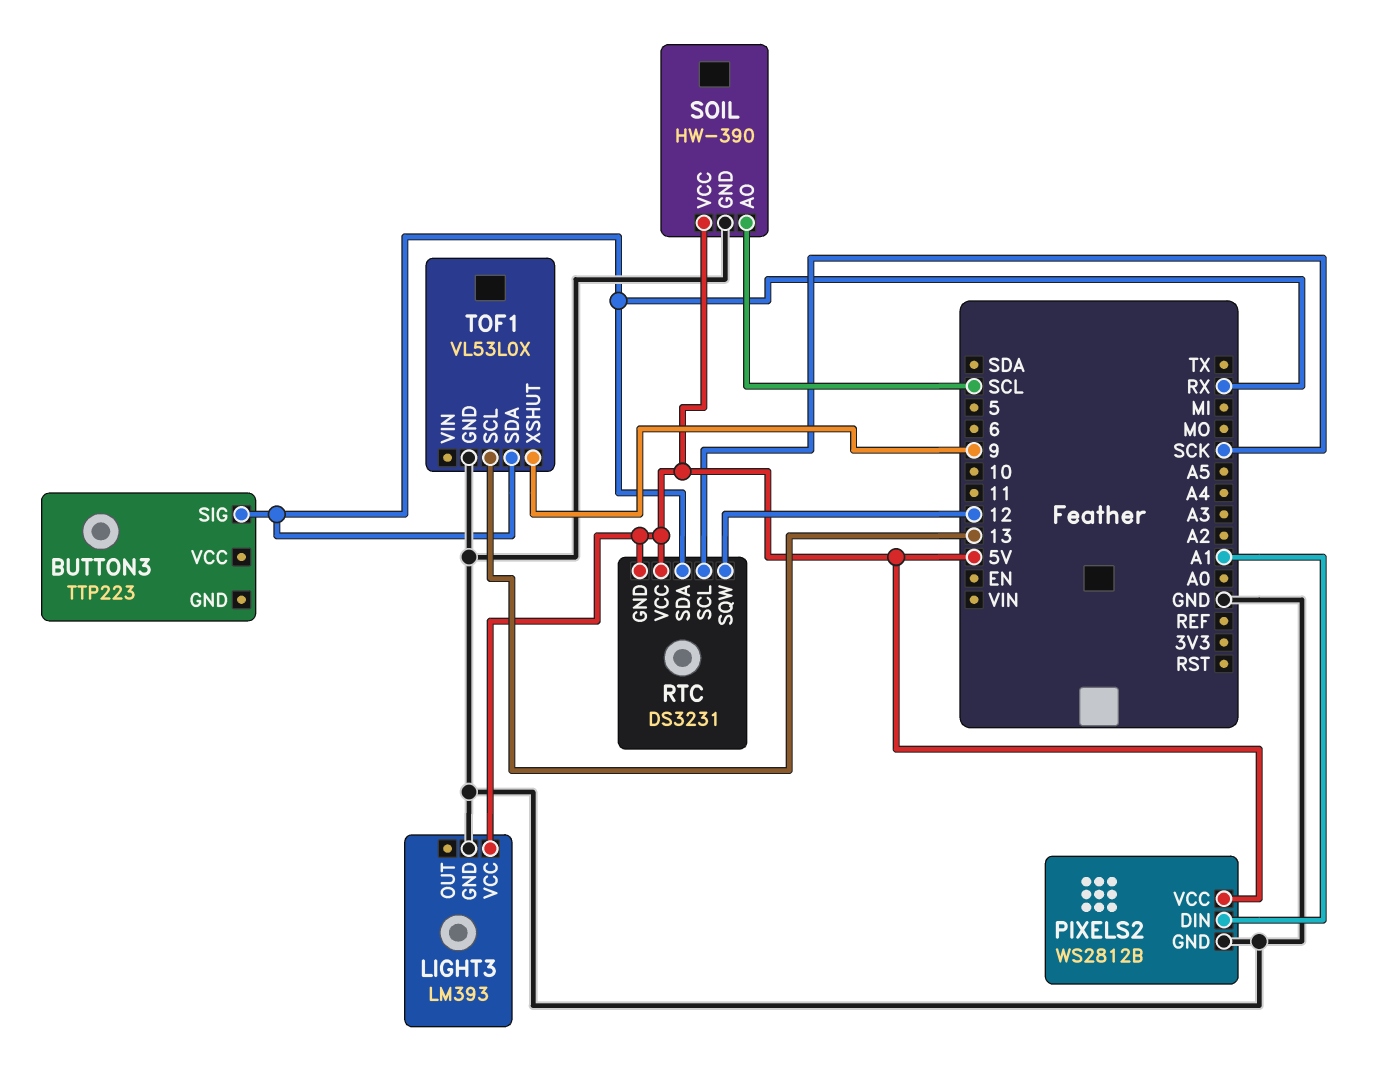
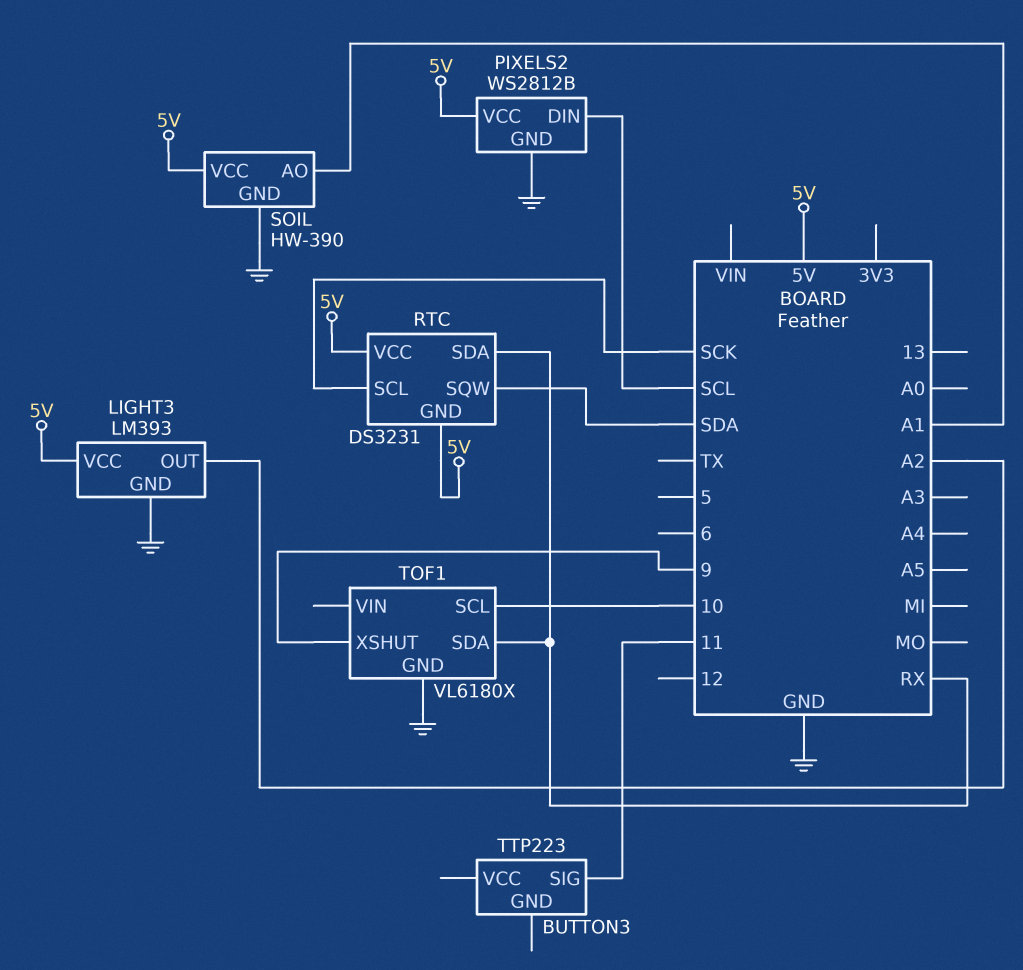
BUTTON3 pin SIG: RX -> 11
LIGHT3 pin OUT: none -> A2
PIXELS2 pin DIN: A1 -> SCL
RTC pin SQW: 12 -> SDA
SOIL pin AO: SCL -> A1
TOF1: VL53L0X -> VL6180X
TOF1 pin SCL: 13 -> 10

